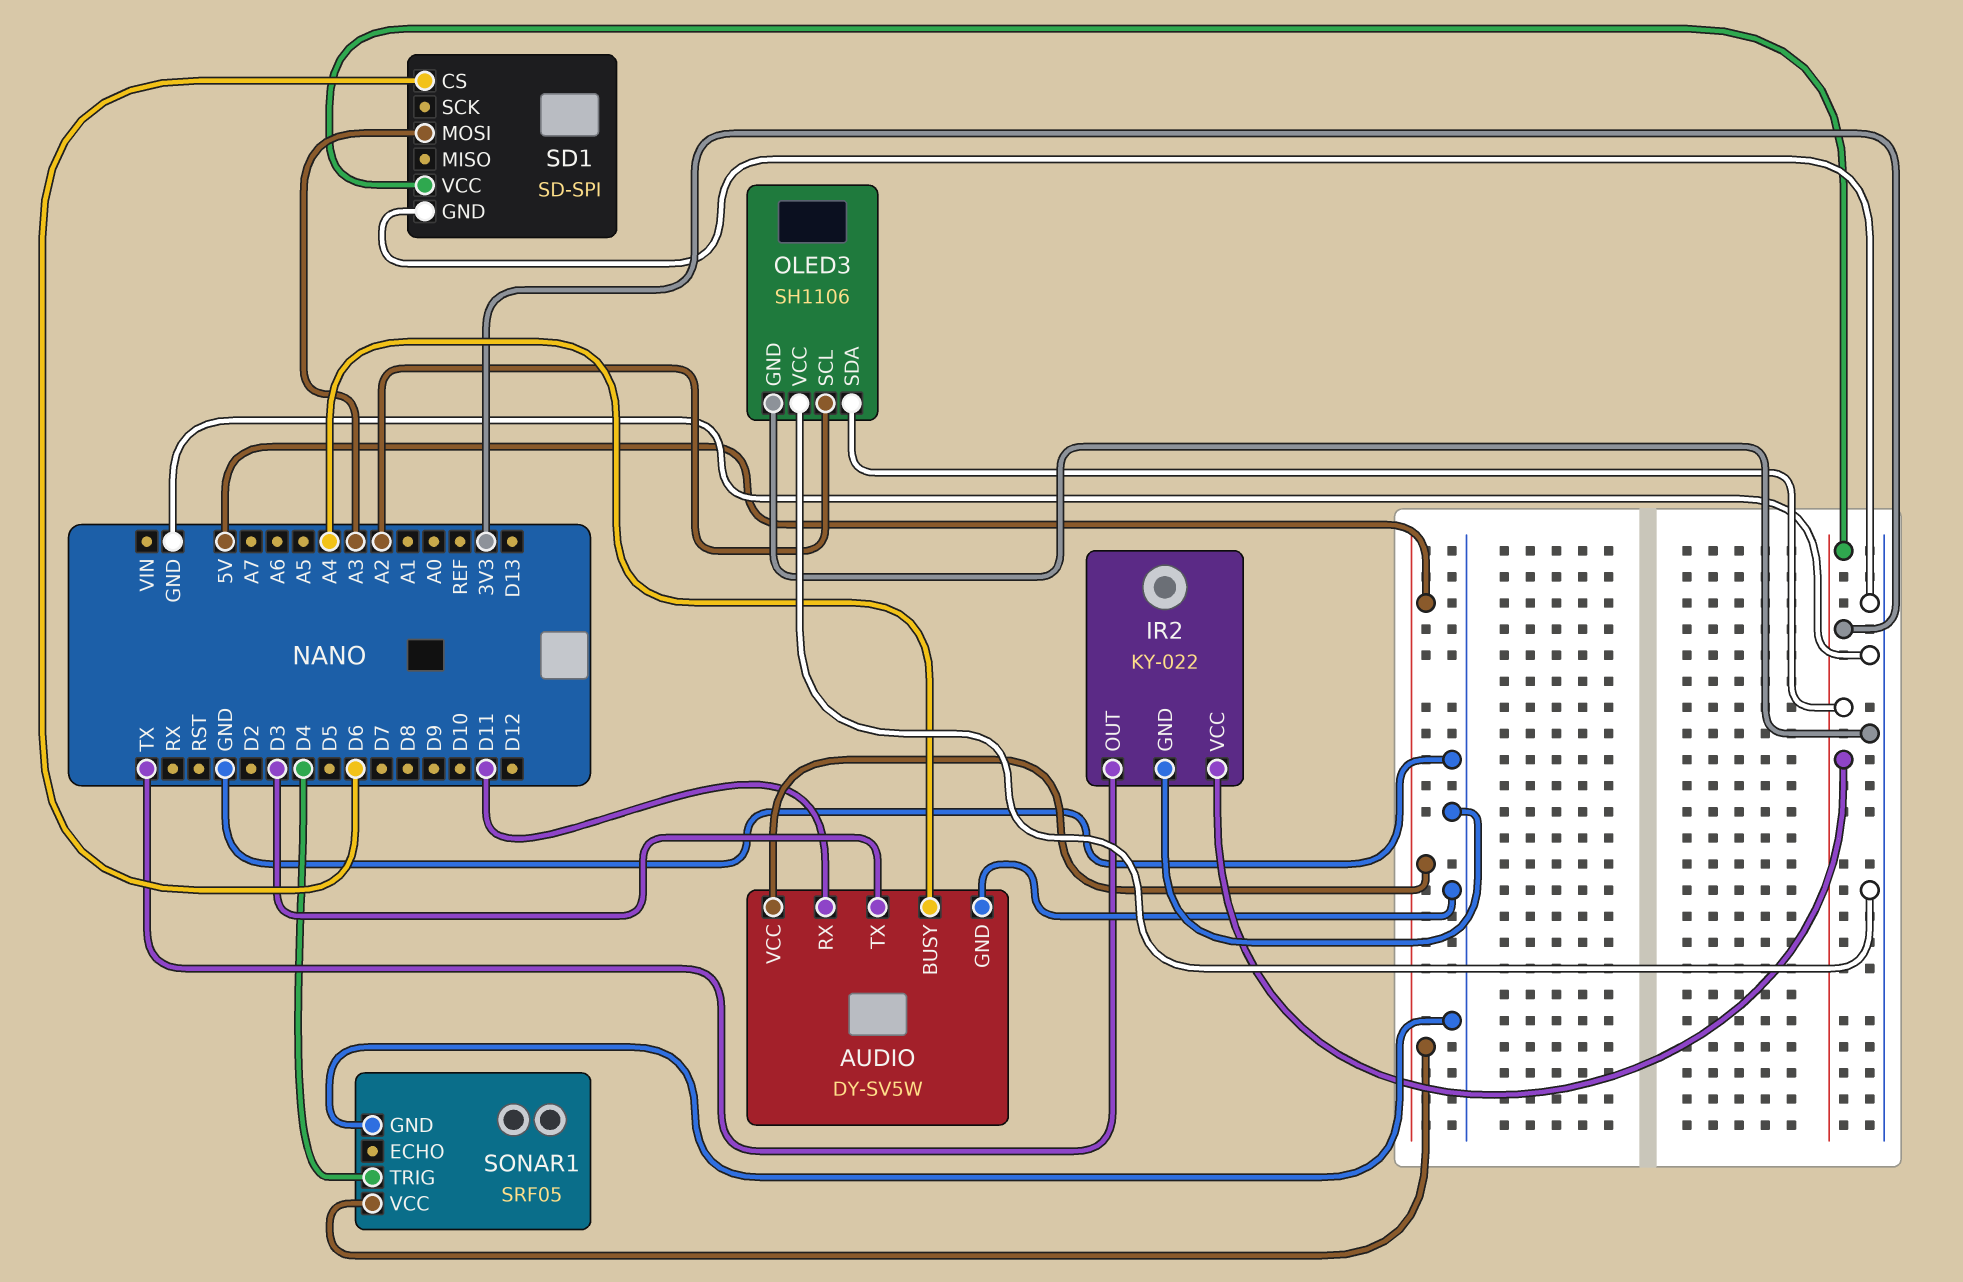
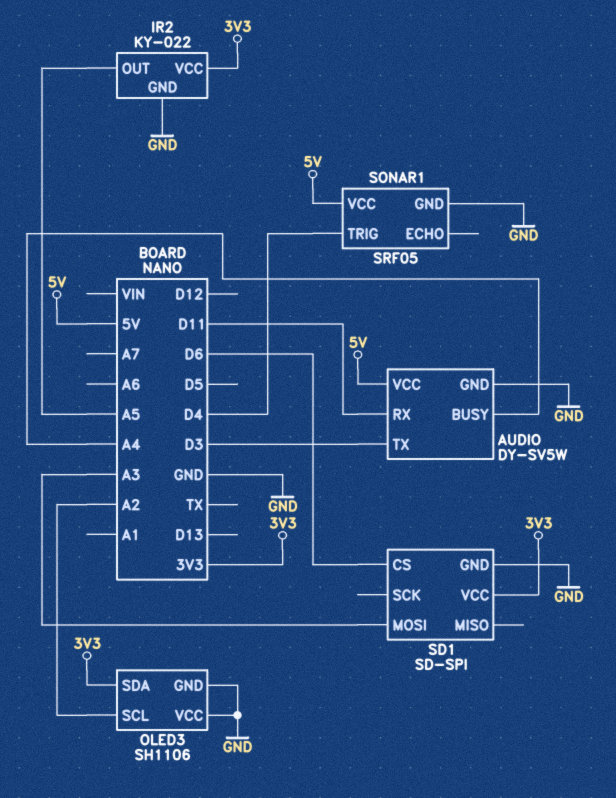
IR2 pin OUT: TX -> A5

